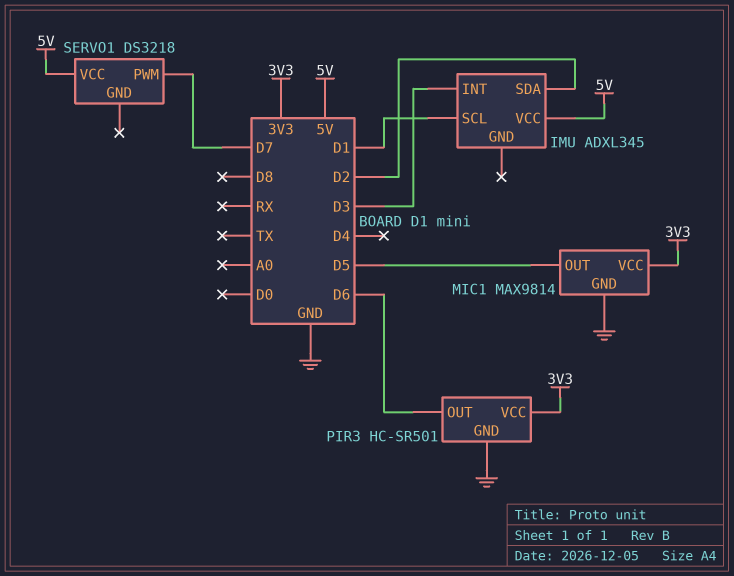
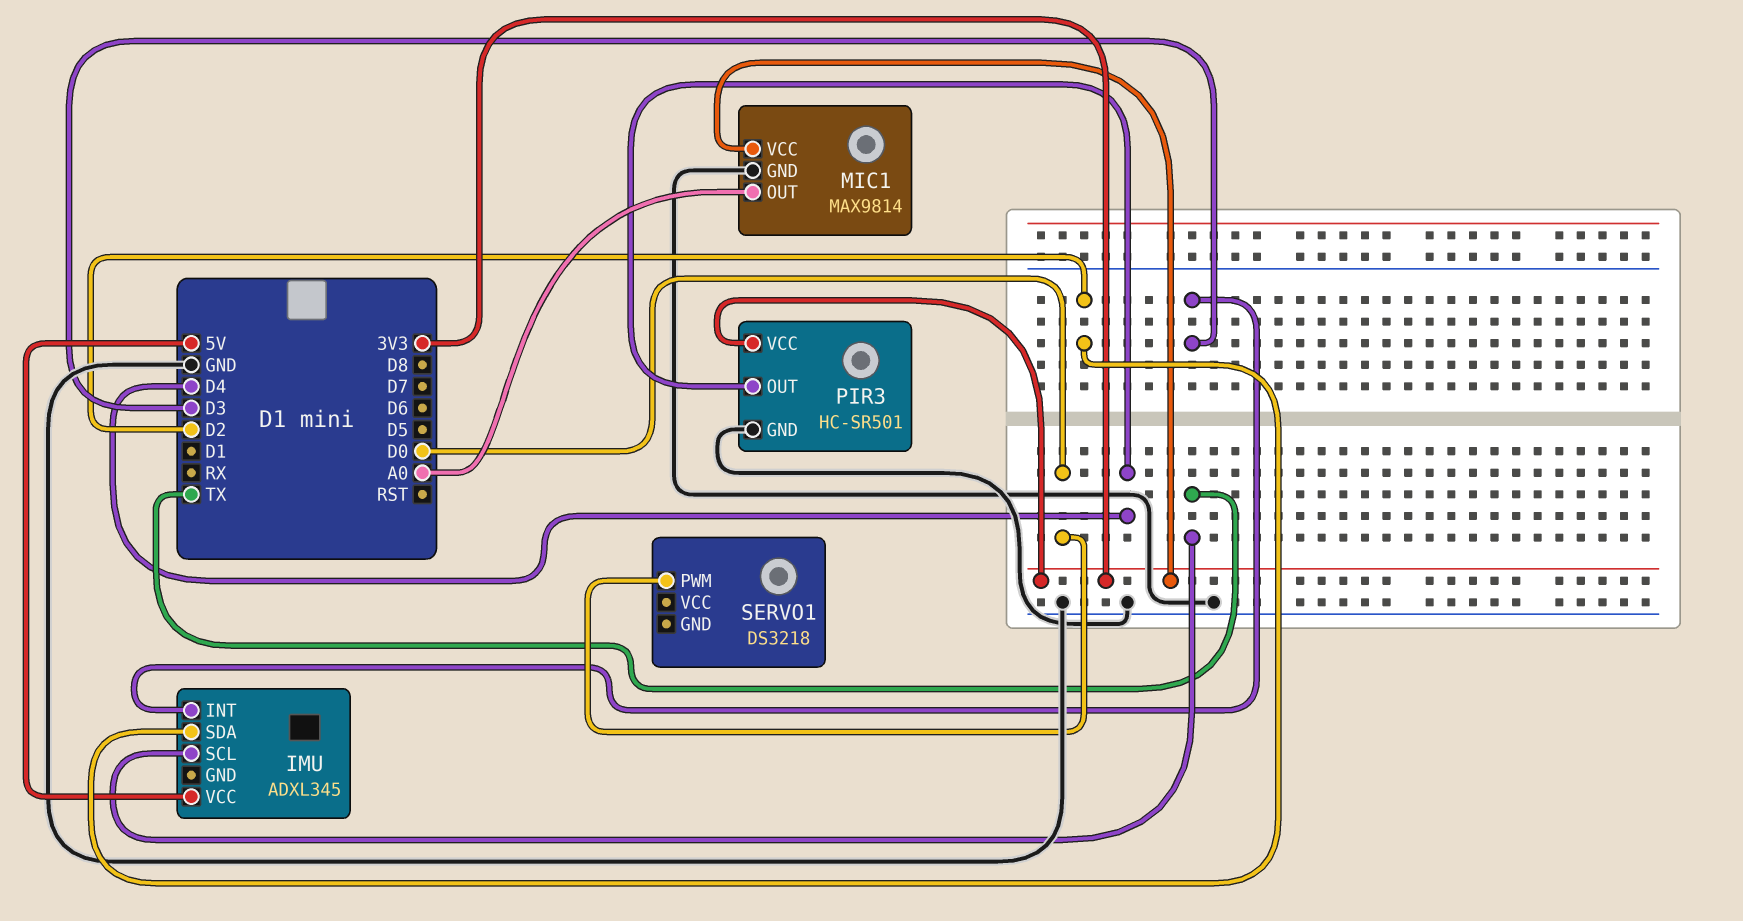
IMU pin SCL: D1 -> TX
MIC1 pin OUT: D5 -> A0
PIR3 pin OUT: D6 -> D4
SERVO1 pin PWM: D7 -> D0
SERVO1 pin VCC: 5V -> none

